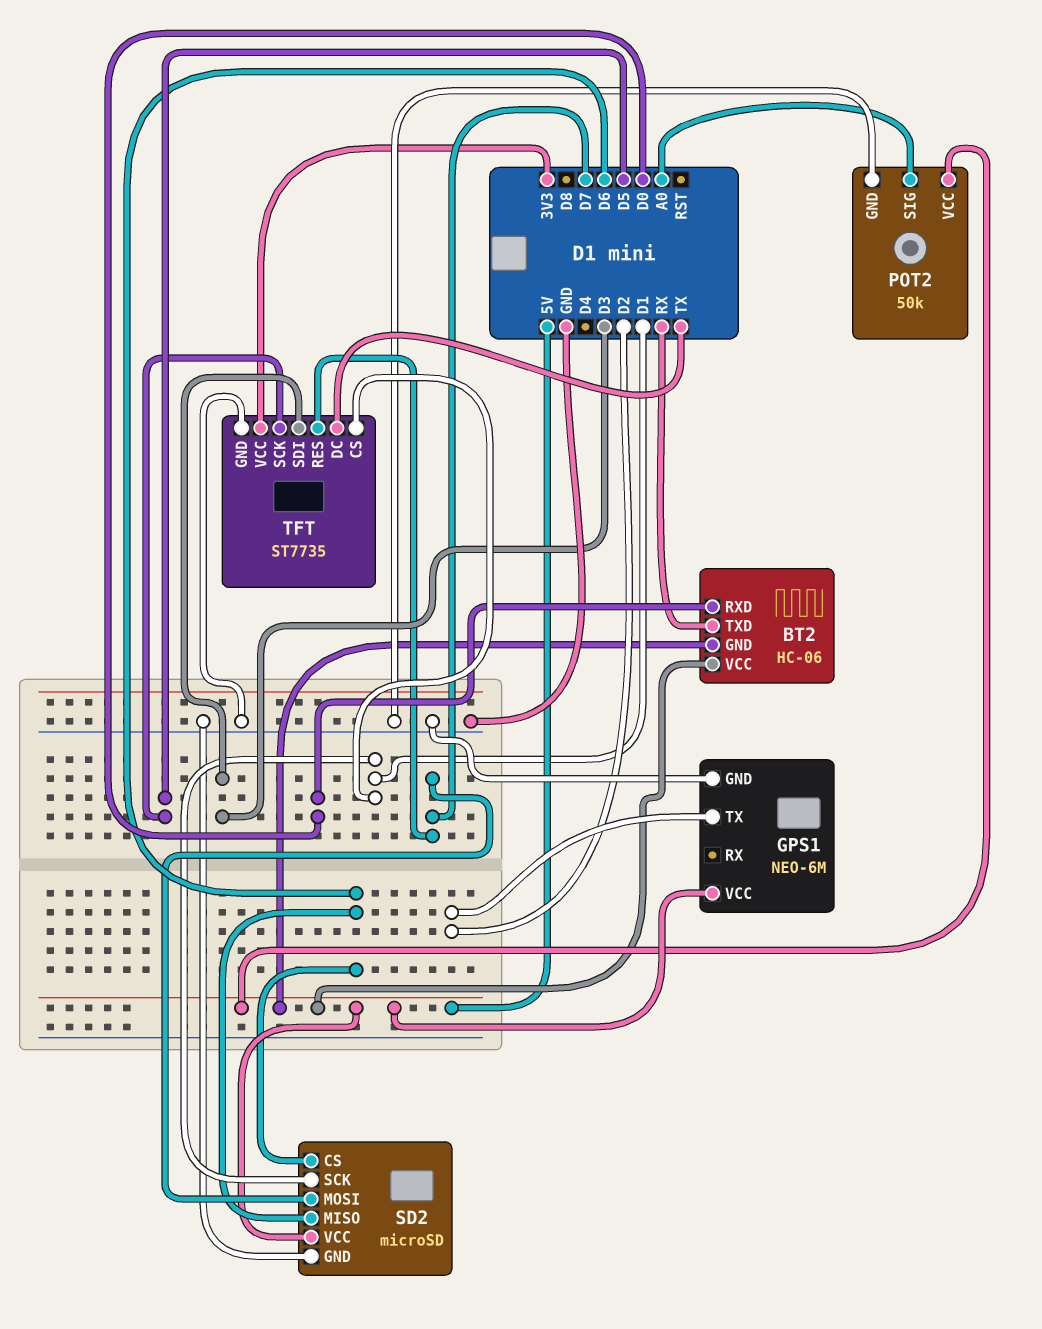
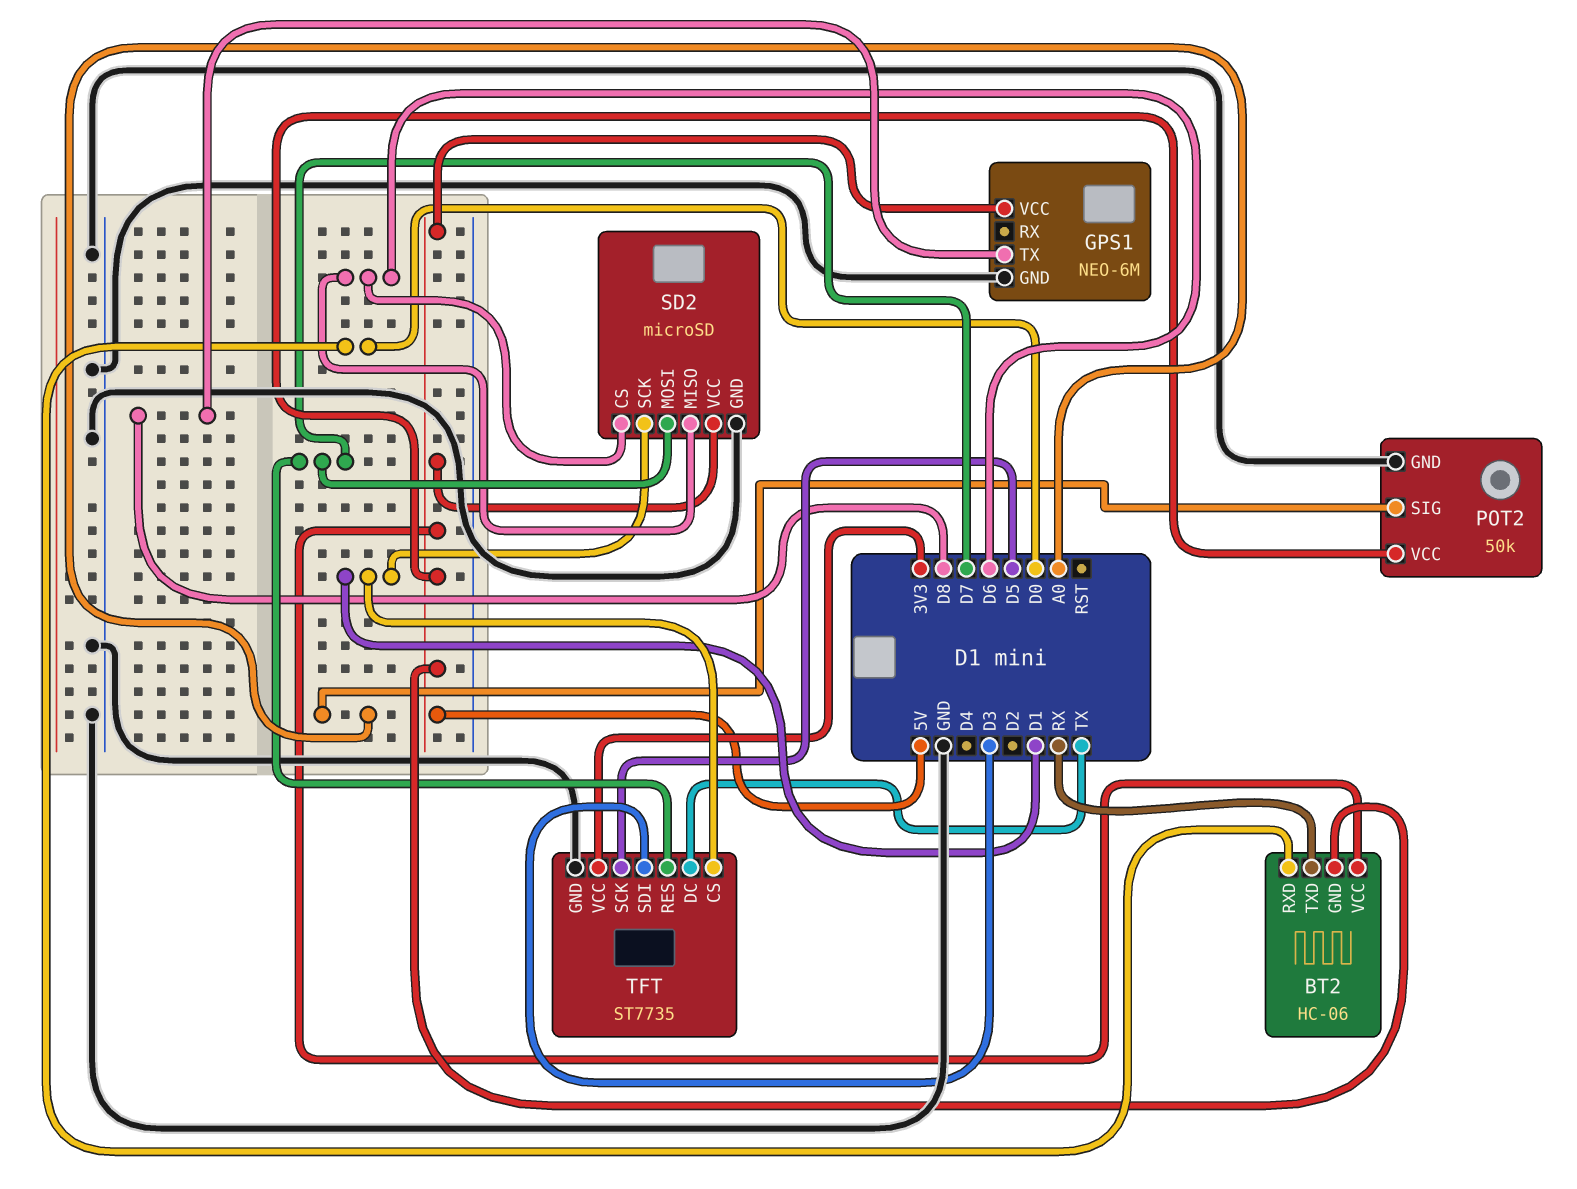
GPS1 pin TX: D2 -> D8

